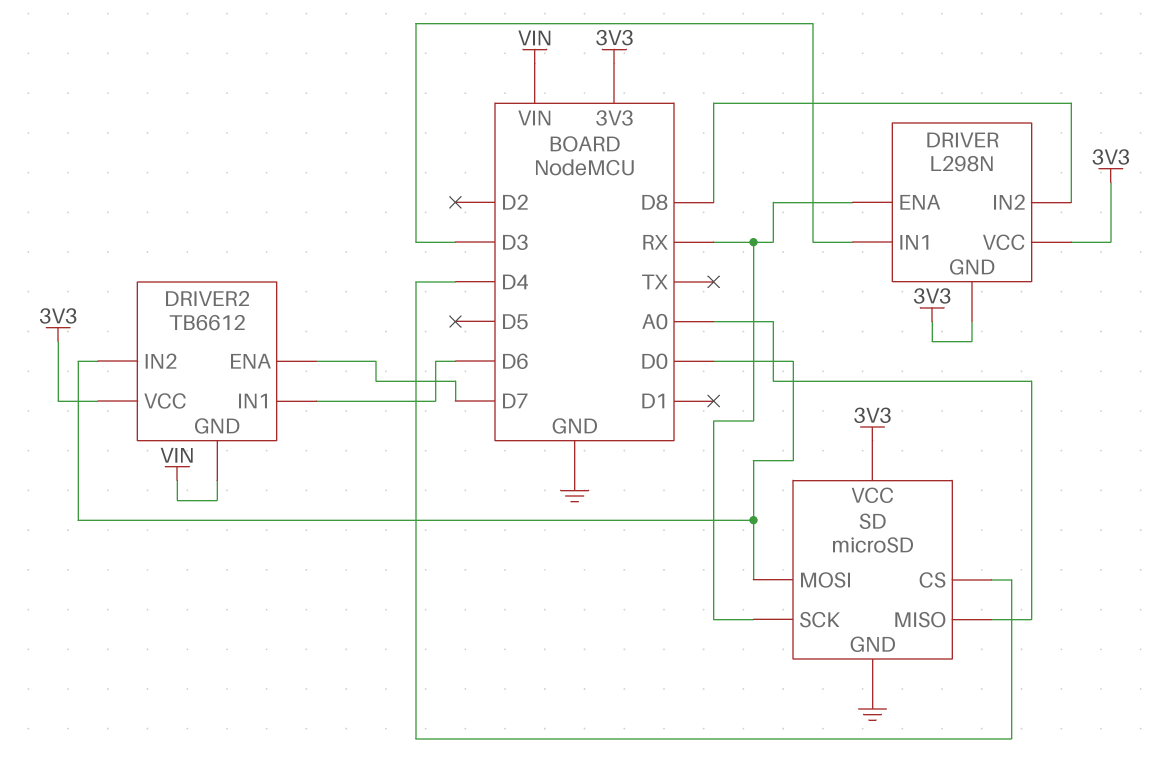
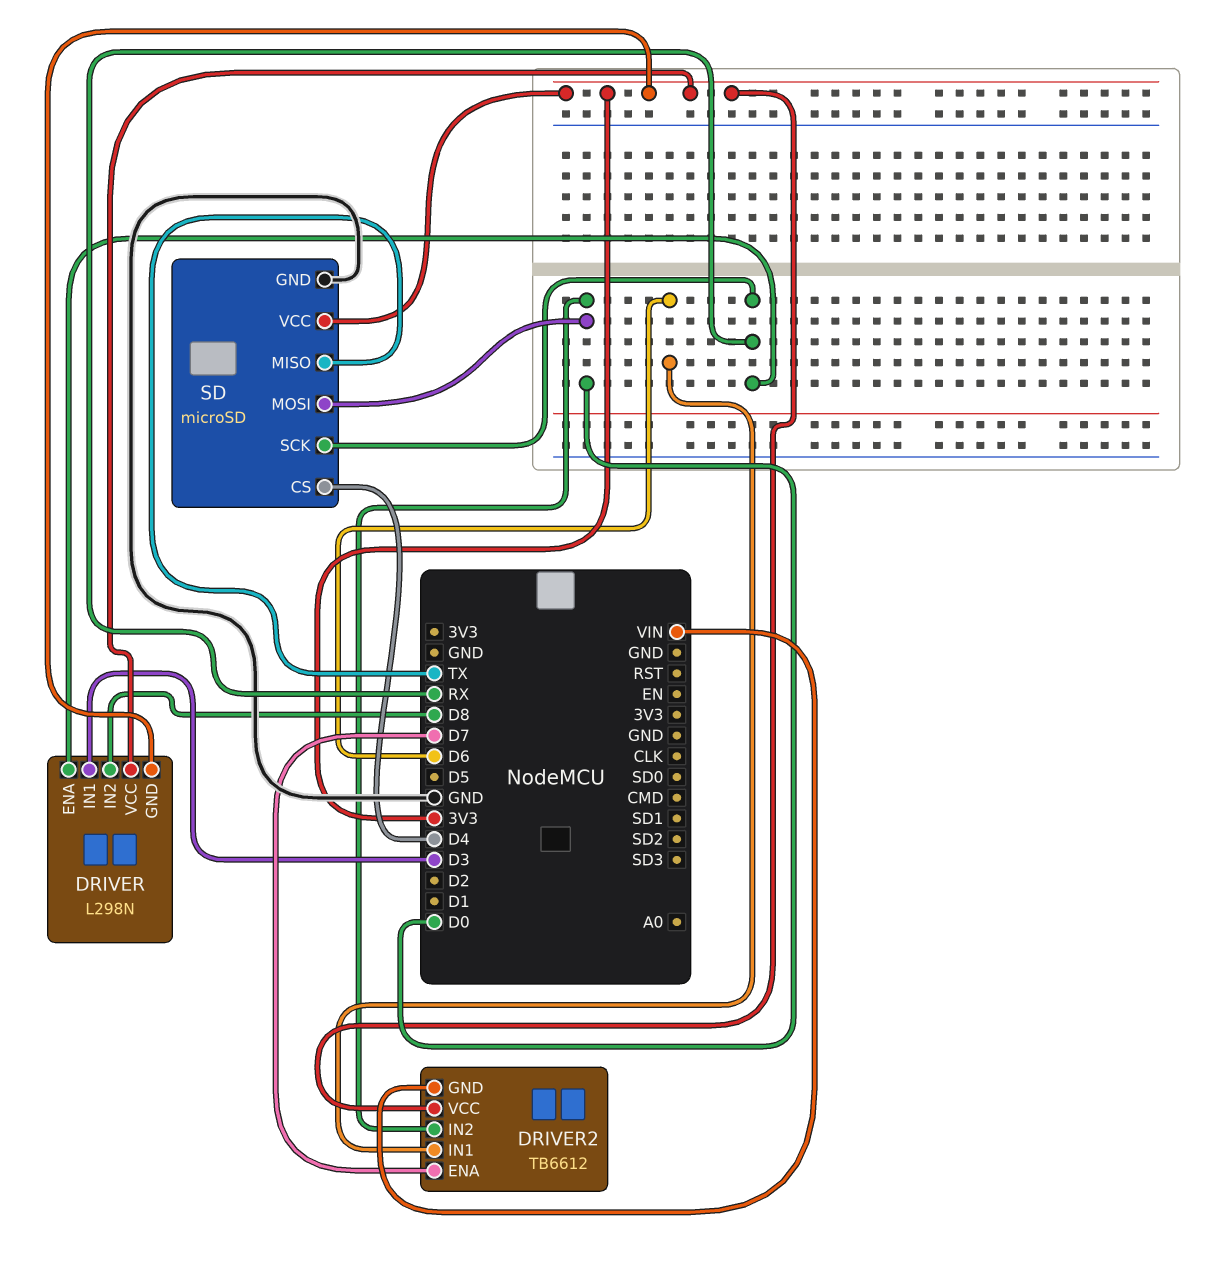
SD pin MISO: A0 -> TX

